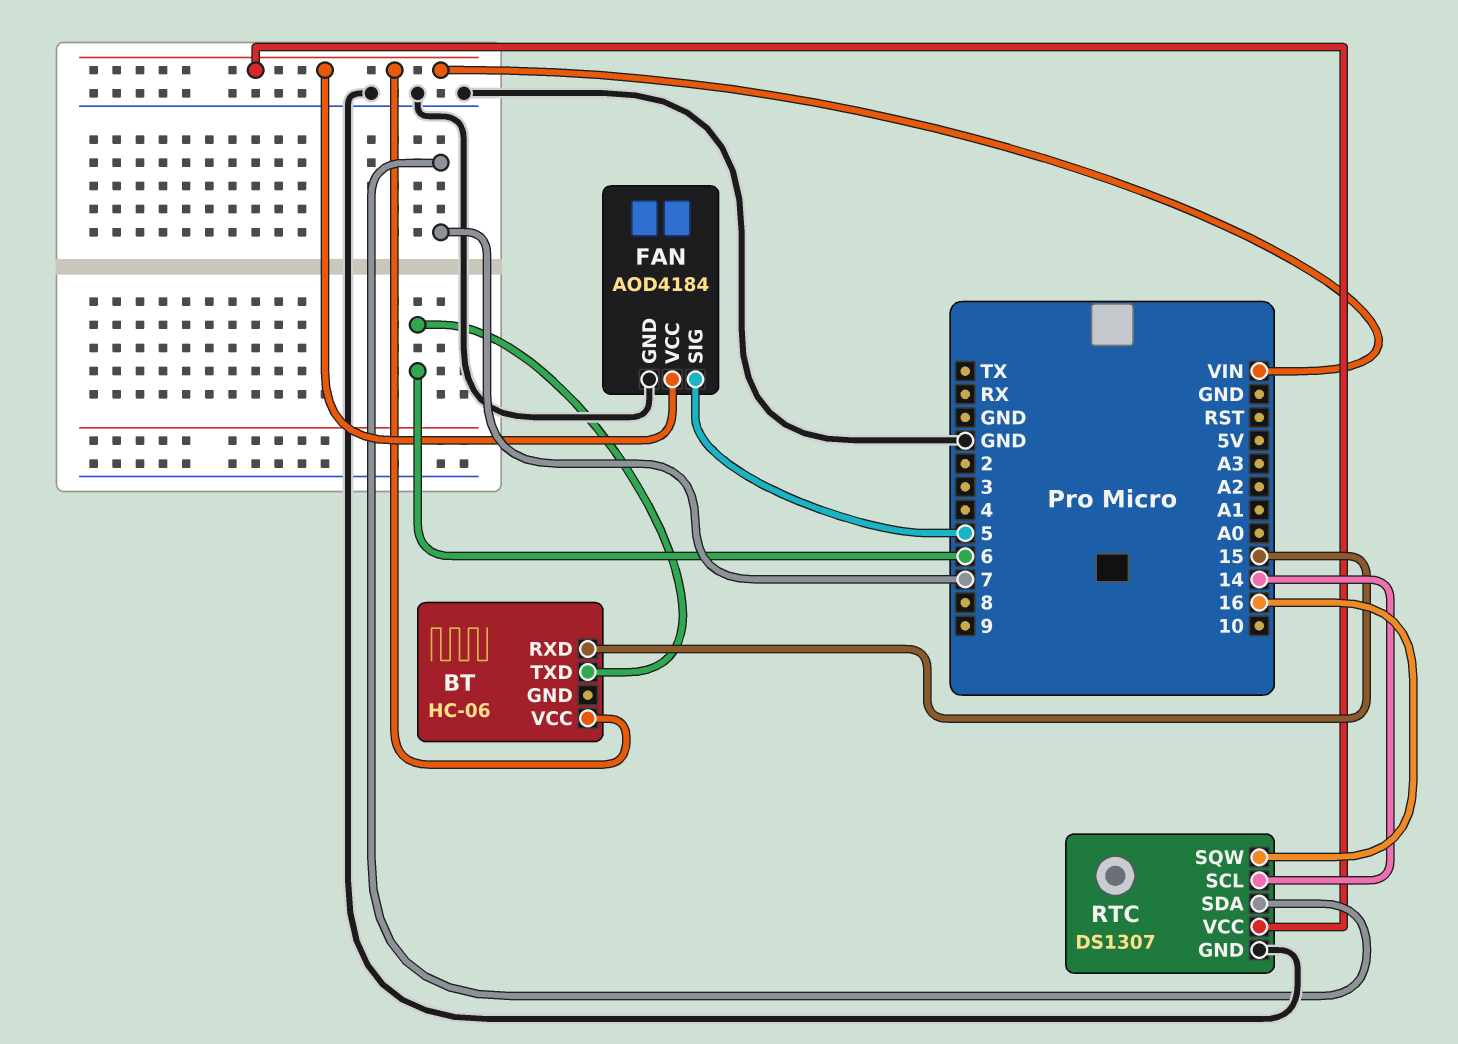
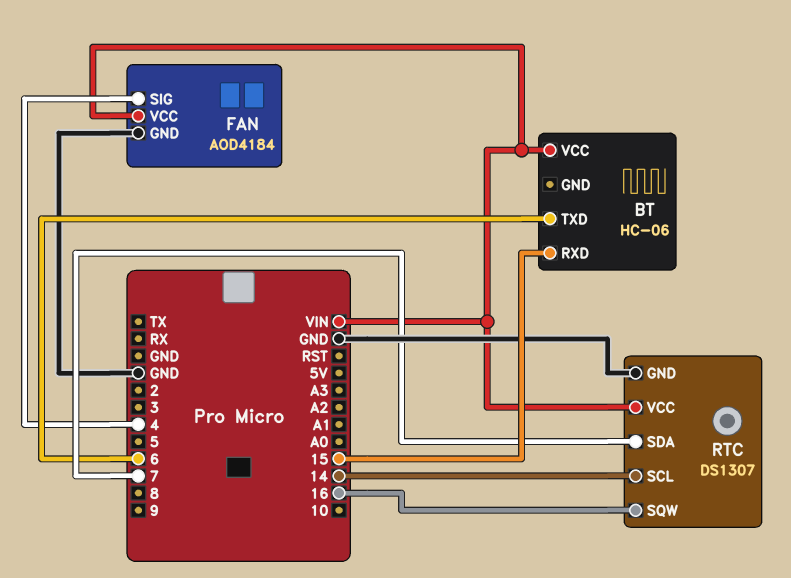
FAN pin SIG: 5 -> 4

